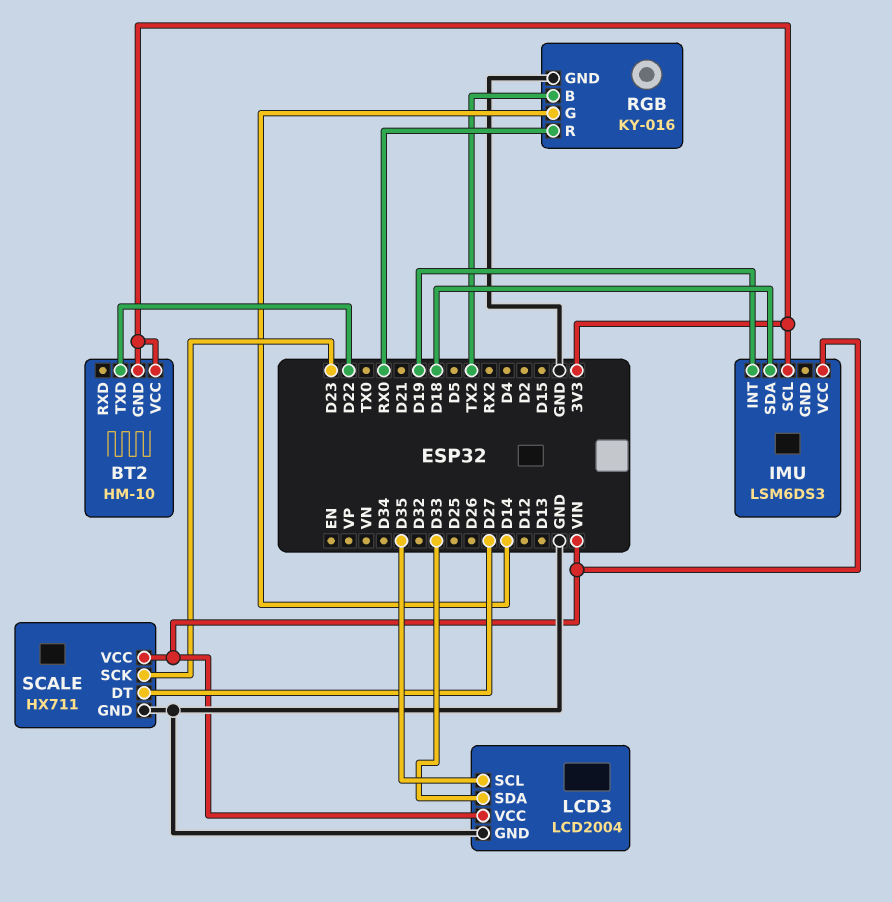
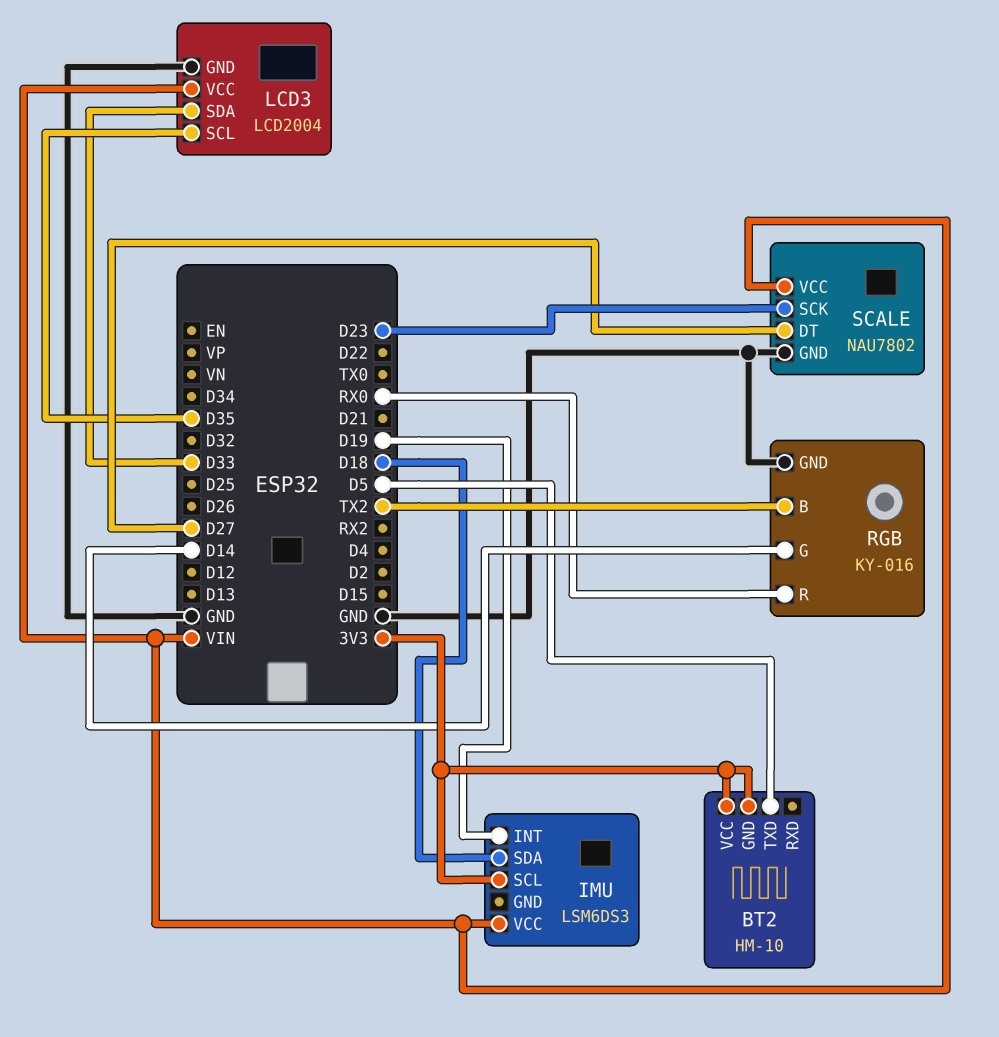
BT2 pin TXD: D22 -> D5
SCALE: HX711 -> NAU7802

